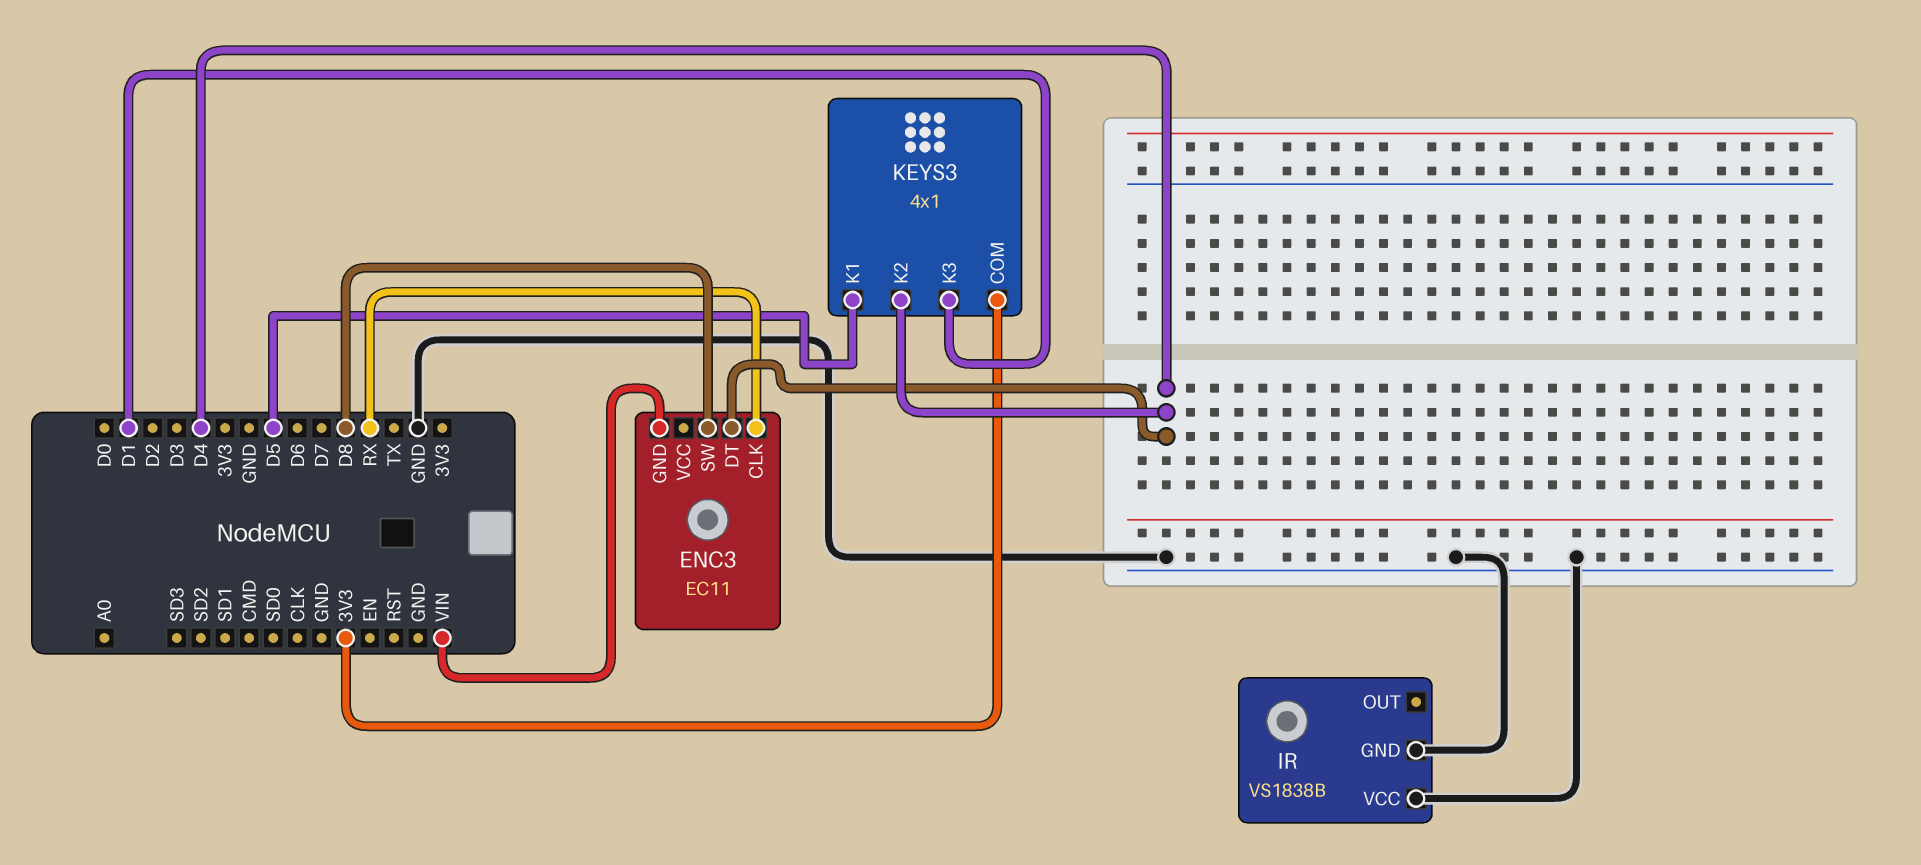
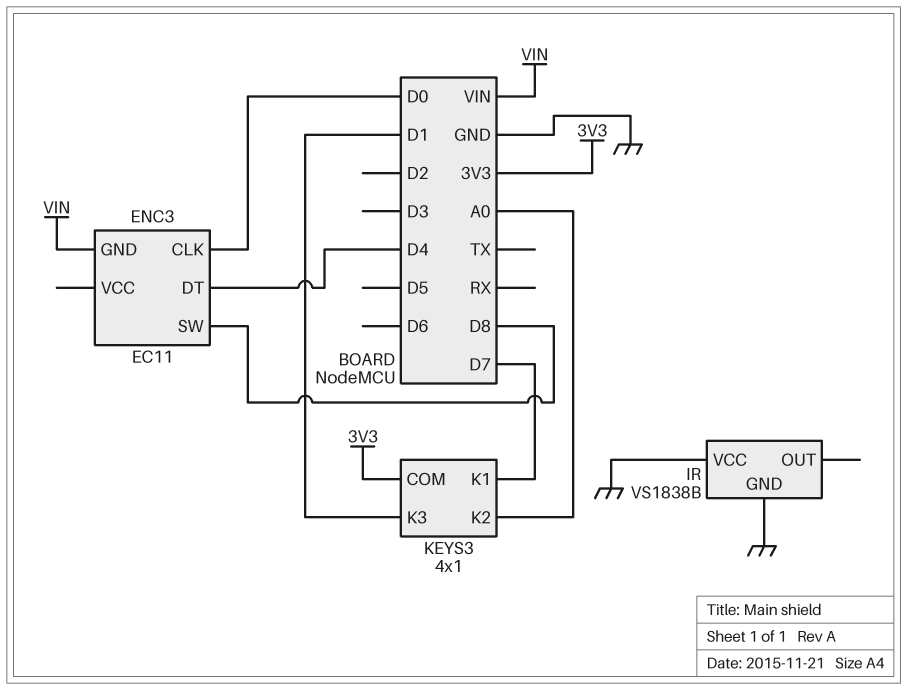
ENC3 pin CLK: RX -> D0
KEYS3 pin K1: D5 -> D7
KEYS3 pin K2: D4 -> A0

